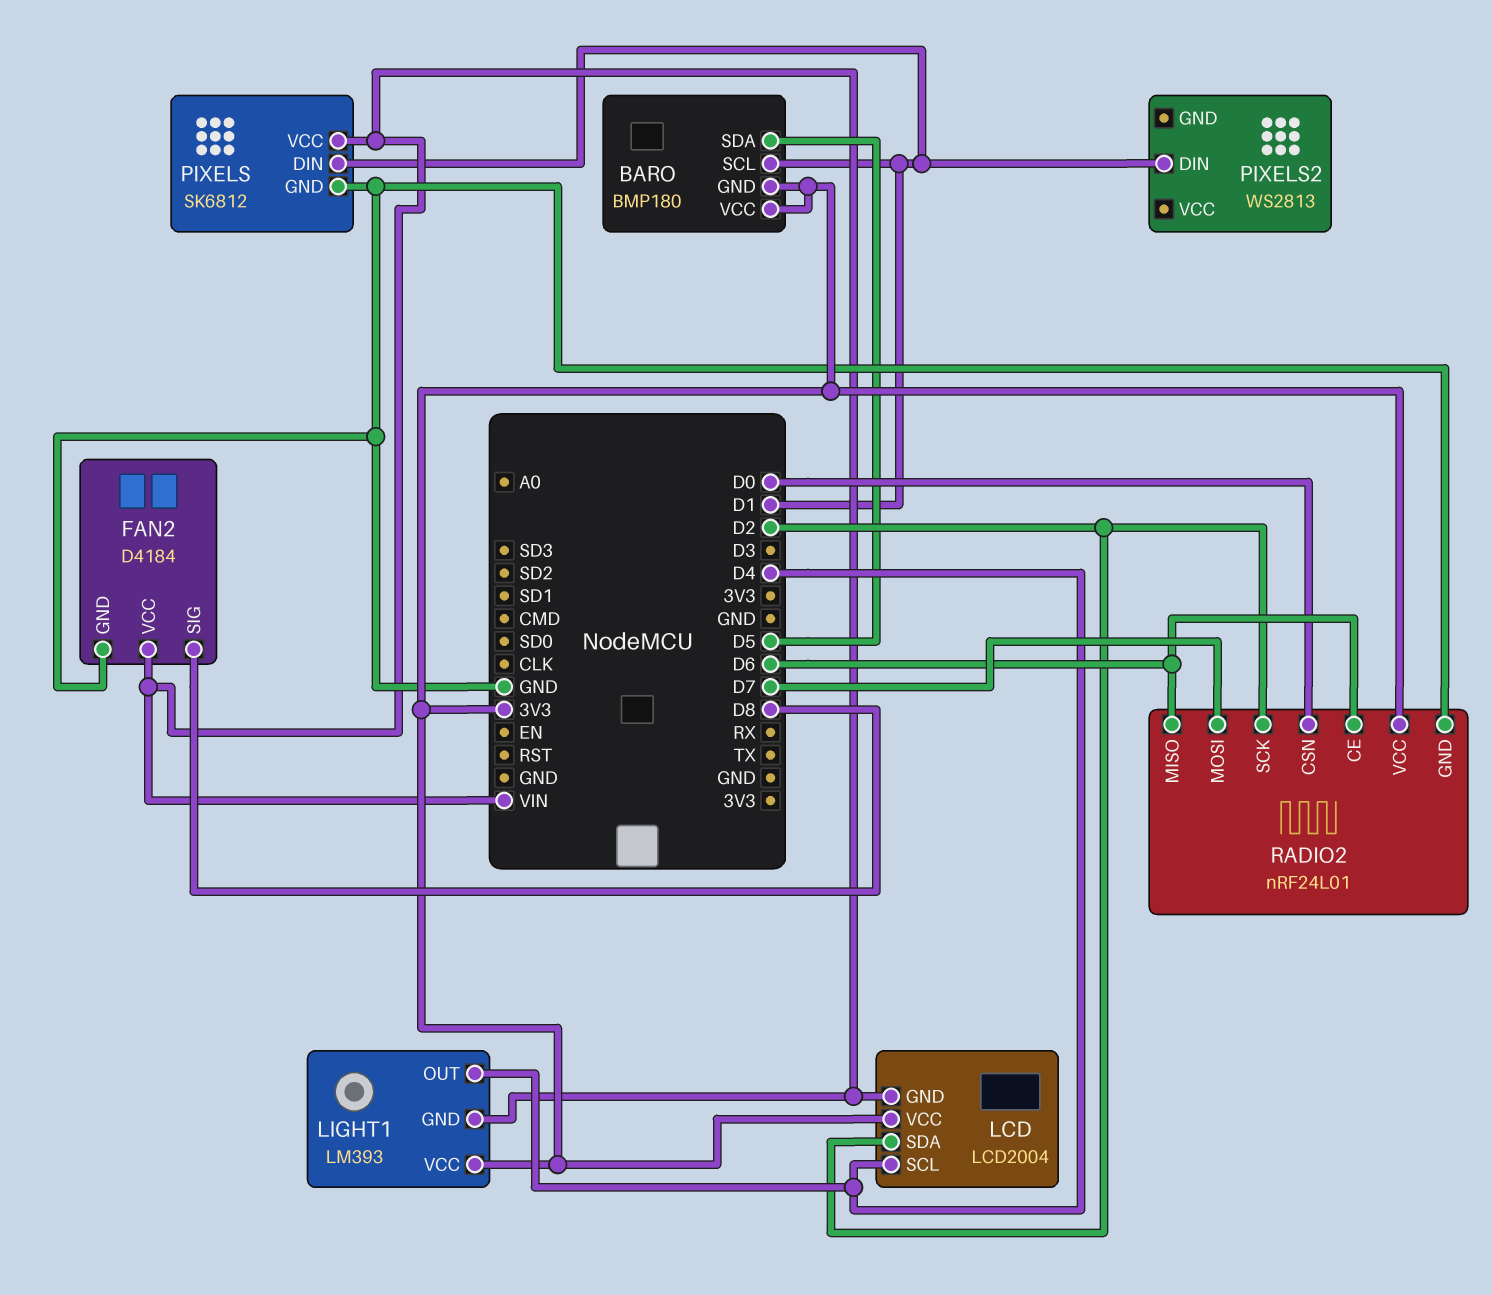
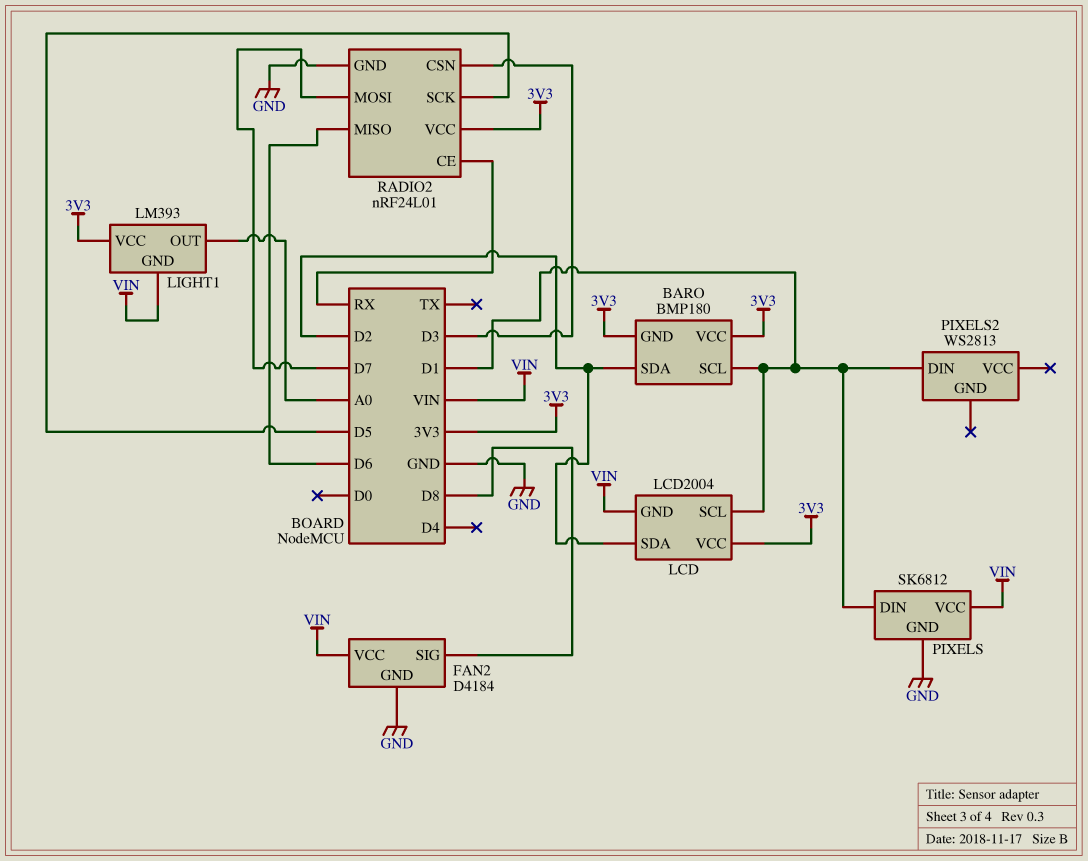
BARO pin SDA: D5 -> D2
LCD pin SCL: D4 -> D1
LIGHT1 pin OUT: D4 -> A0
RADIO2 pin CE: D6 -> RX
RADIO2 pin CSN: D0 -> D3
RADIO2 pin SCK: D2 -> D5

